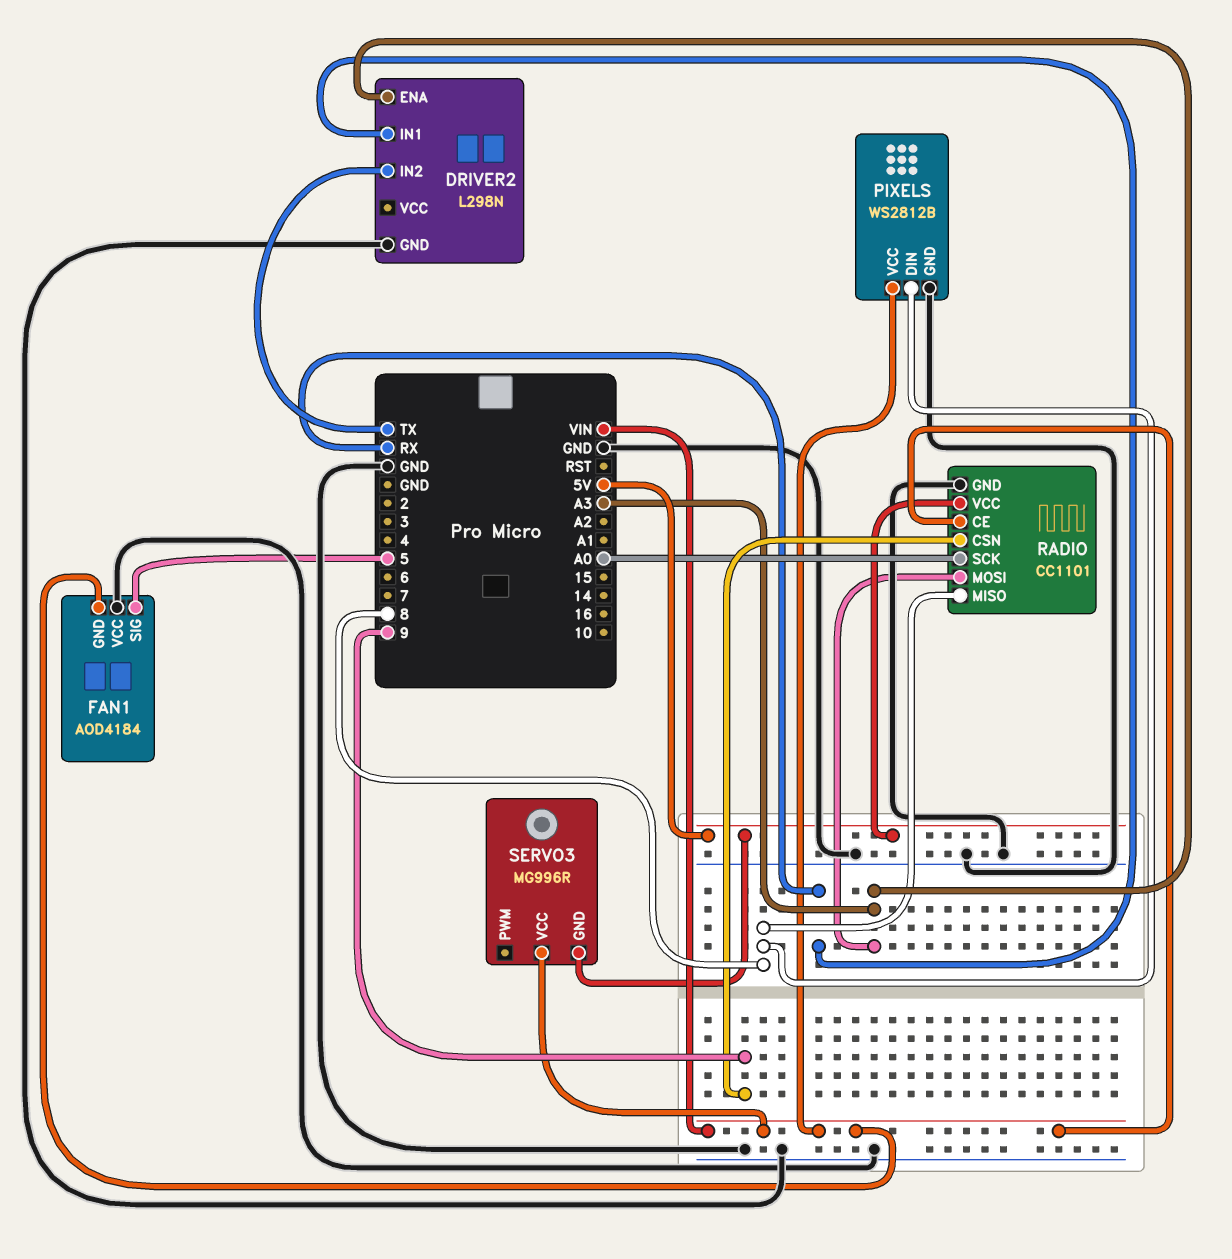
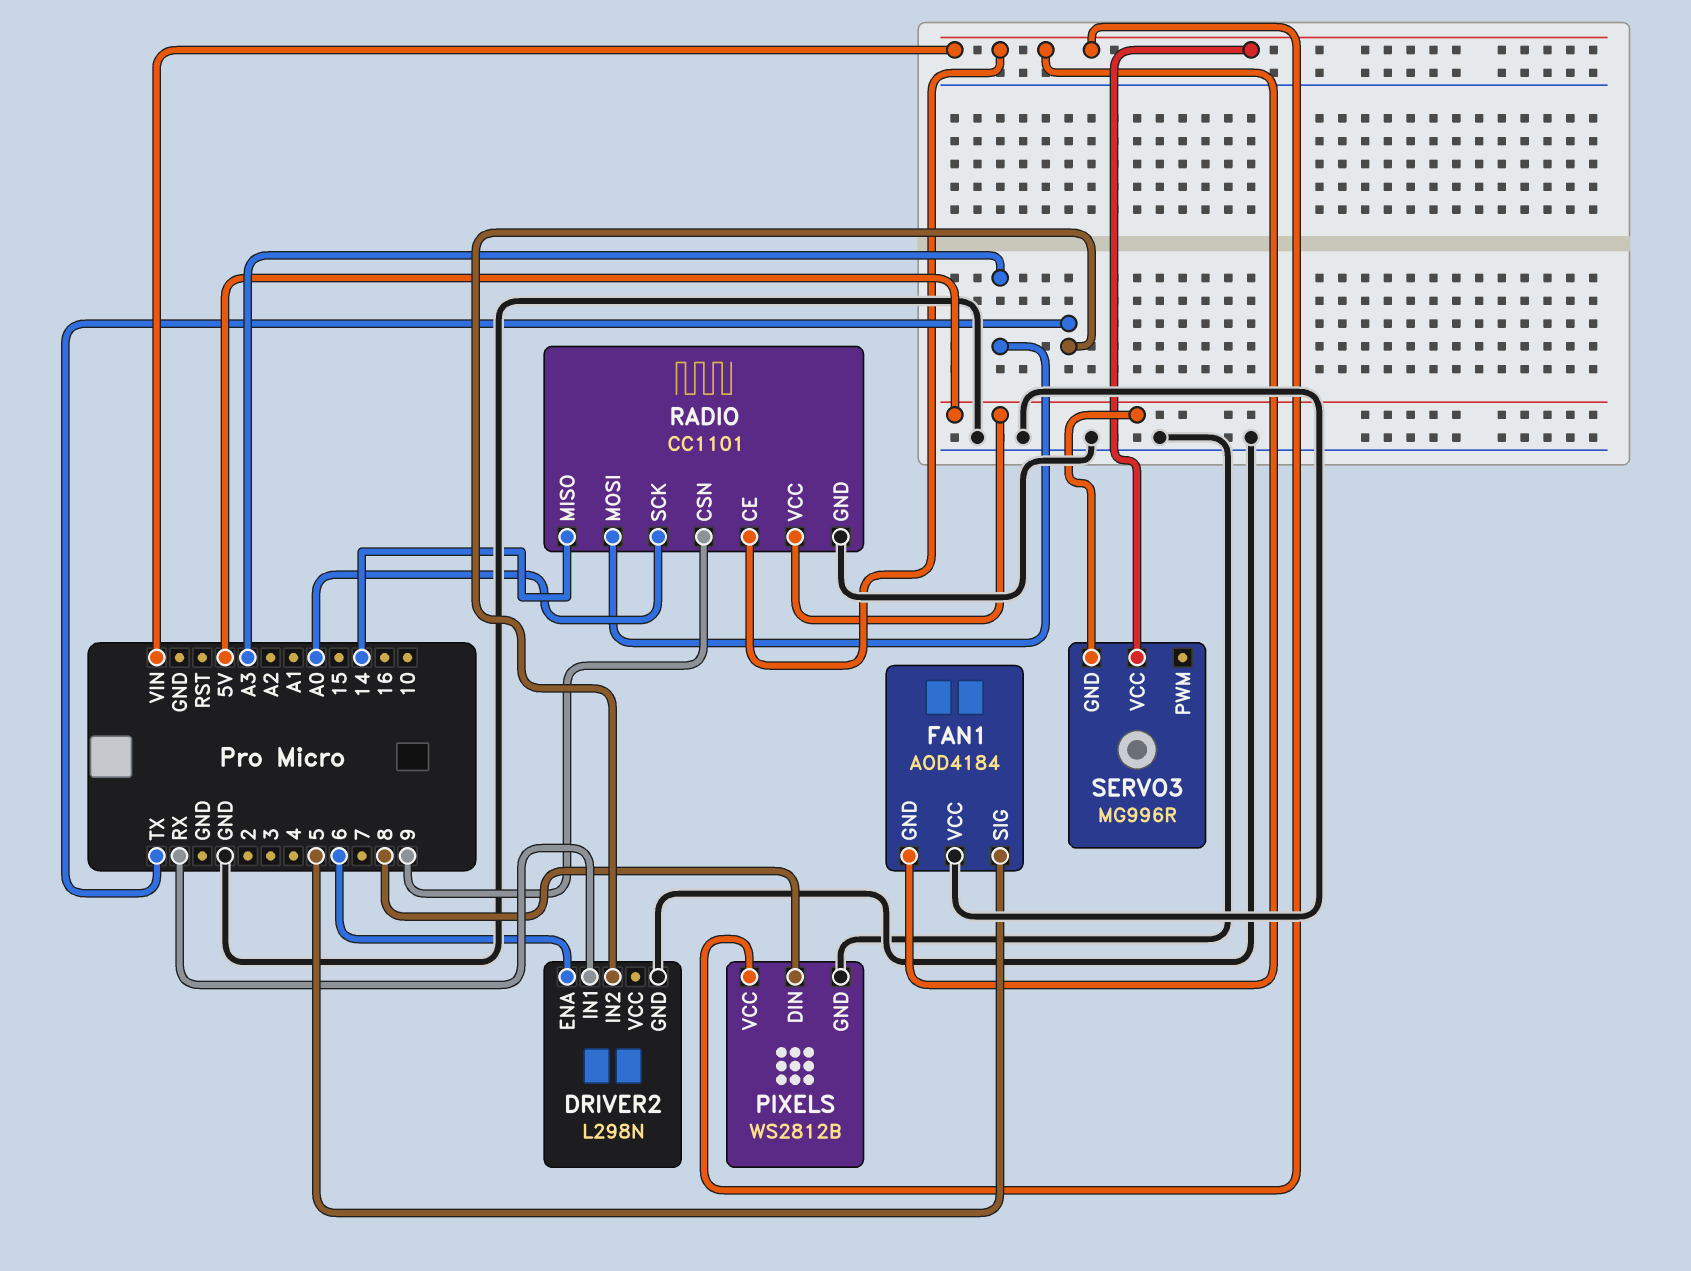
DRIVER2 pin ENA: A3 -> 6
RADIO pin MISO: 8 -> 14

